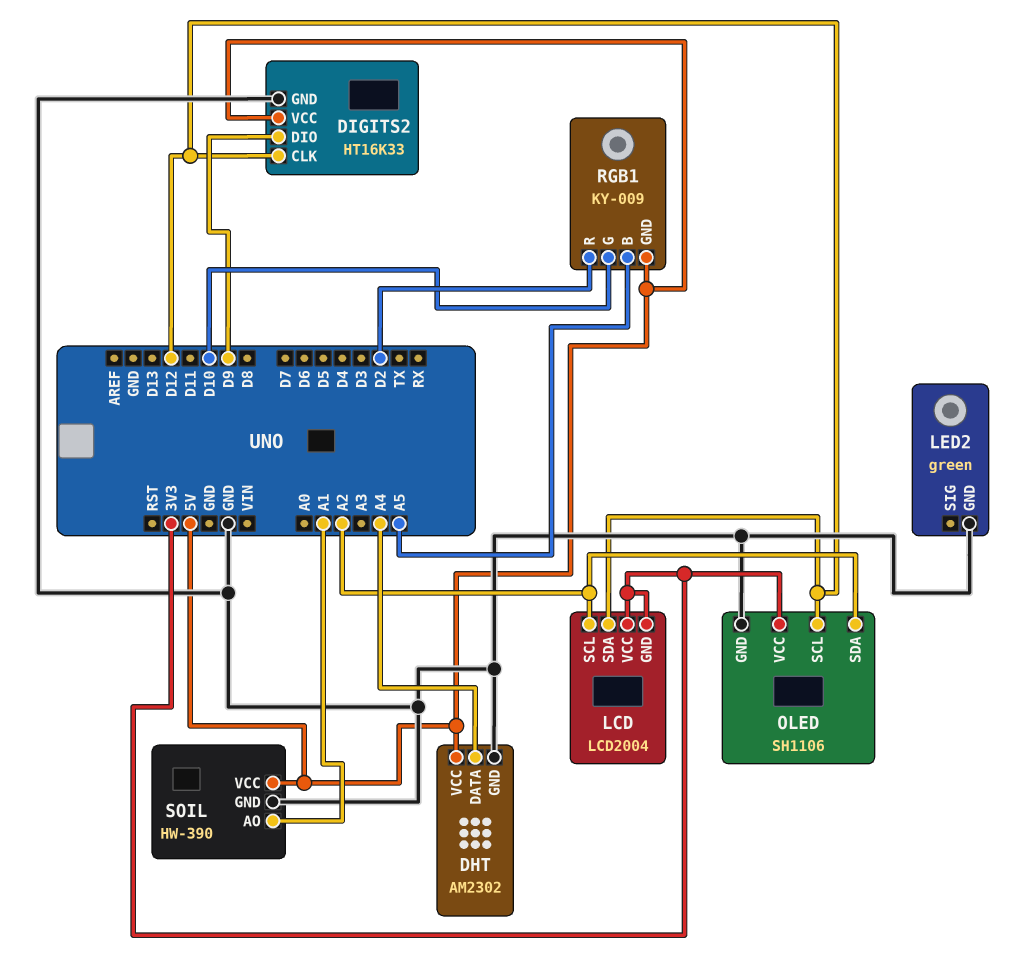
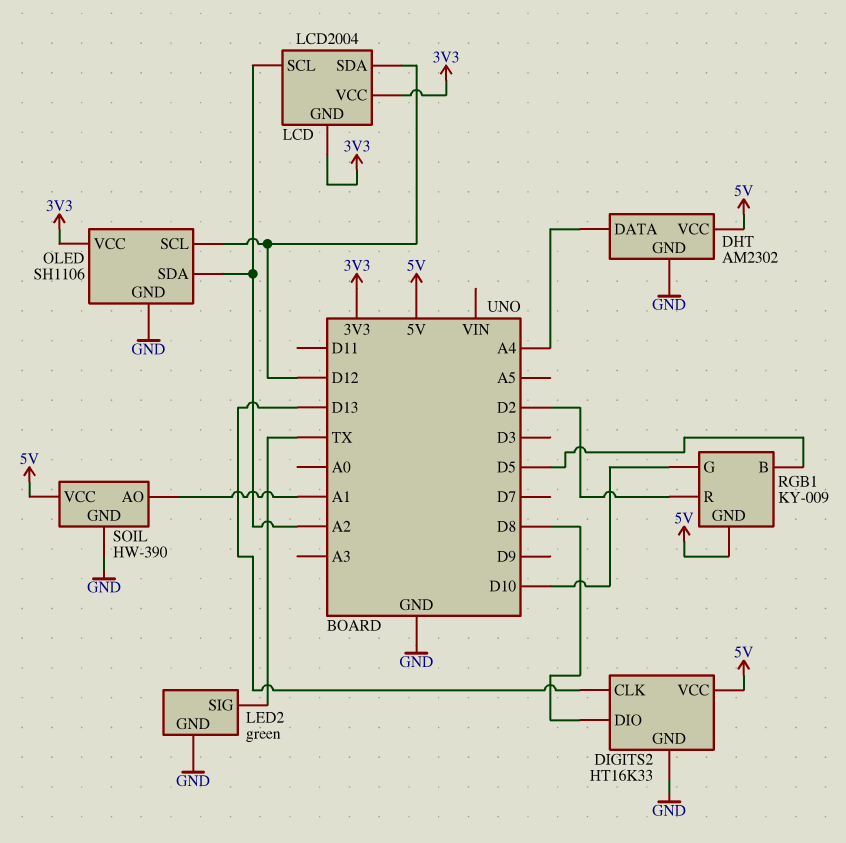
DIGITS2 pin CLK: D12 -> D13
DIGITS2 pin DIO: D9 -> D8
LED2 pin SIG: none -> TX
RGB1 pin B: A5 -> D5

